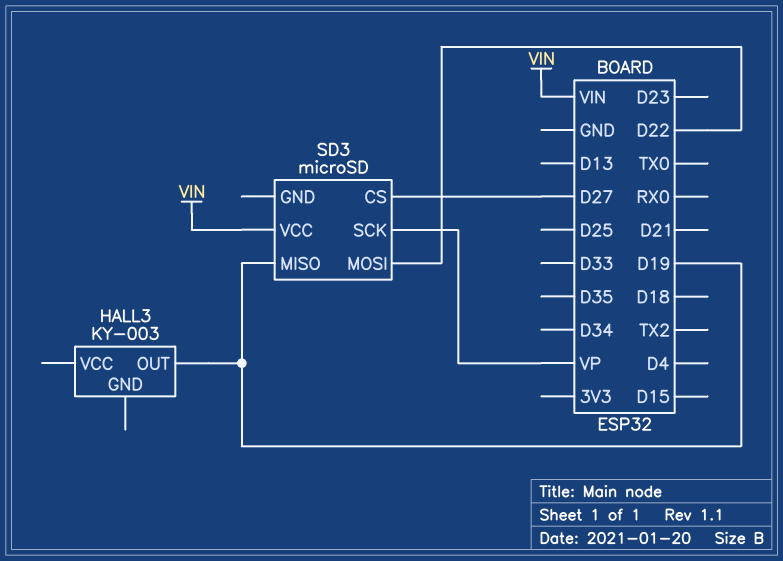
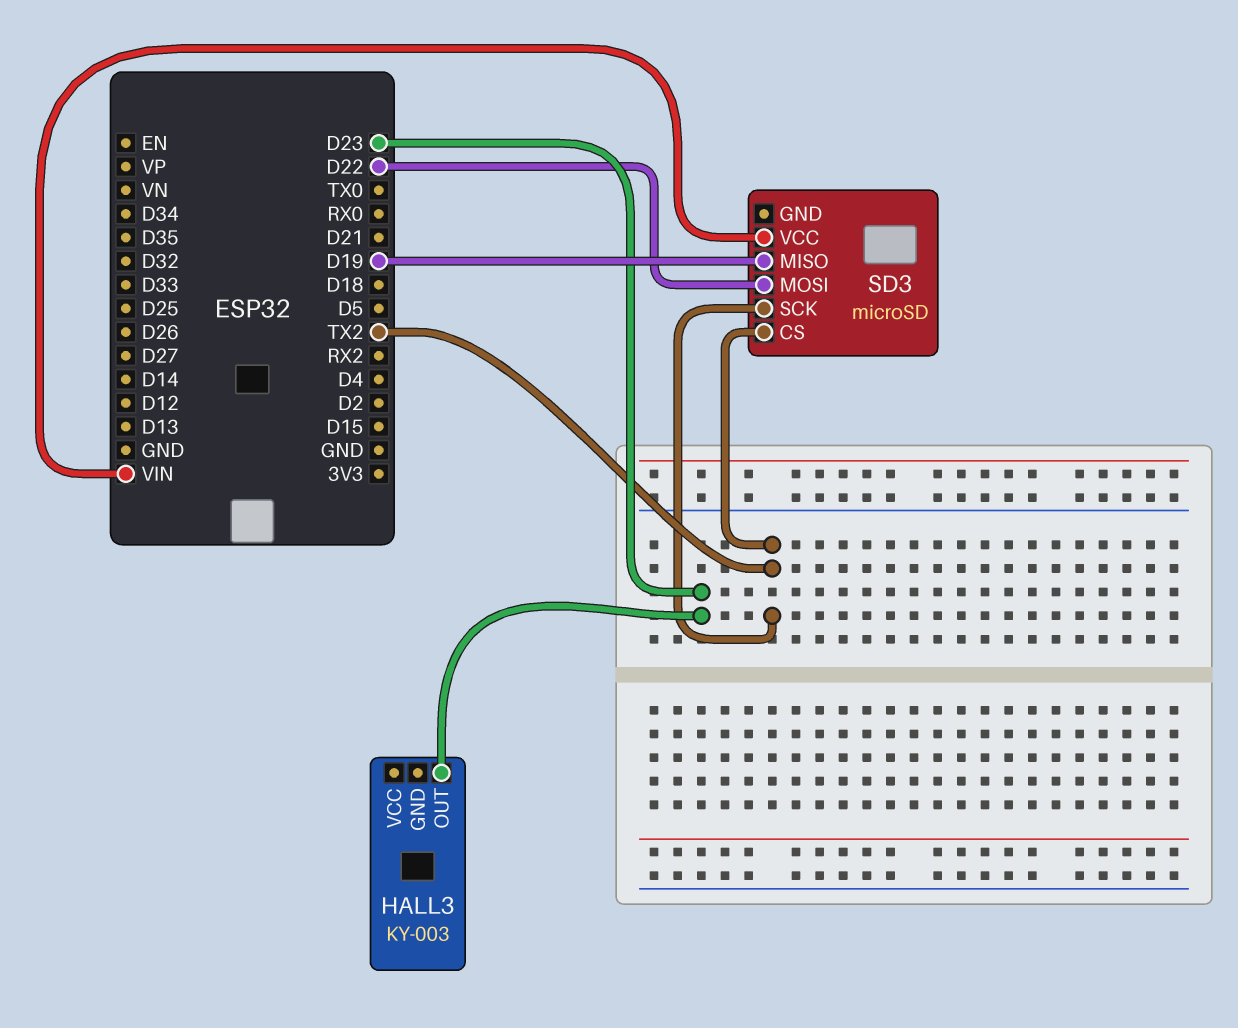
HALL3 pin OUT: D19 -> D23
SD3 pin CS: D27 -> TX2
SD3 pin SCK: VP -> TX2

